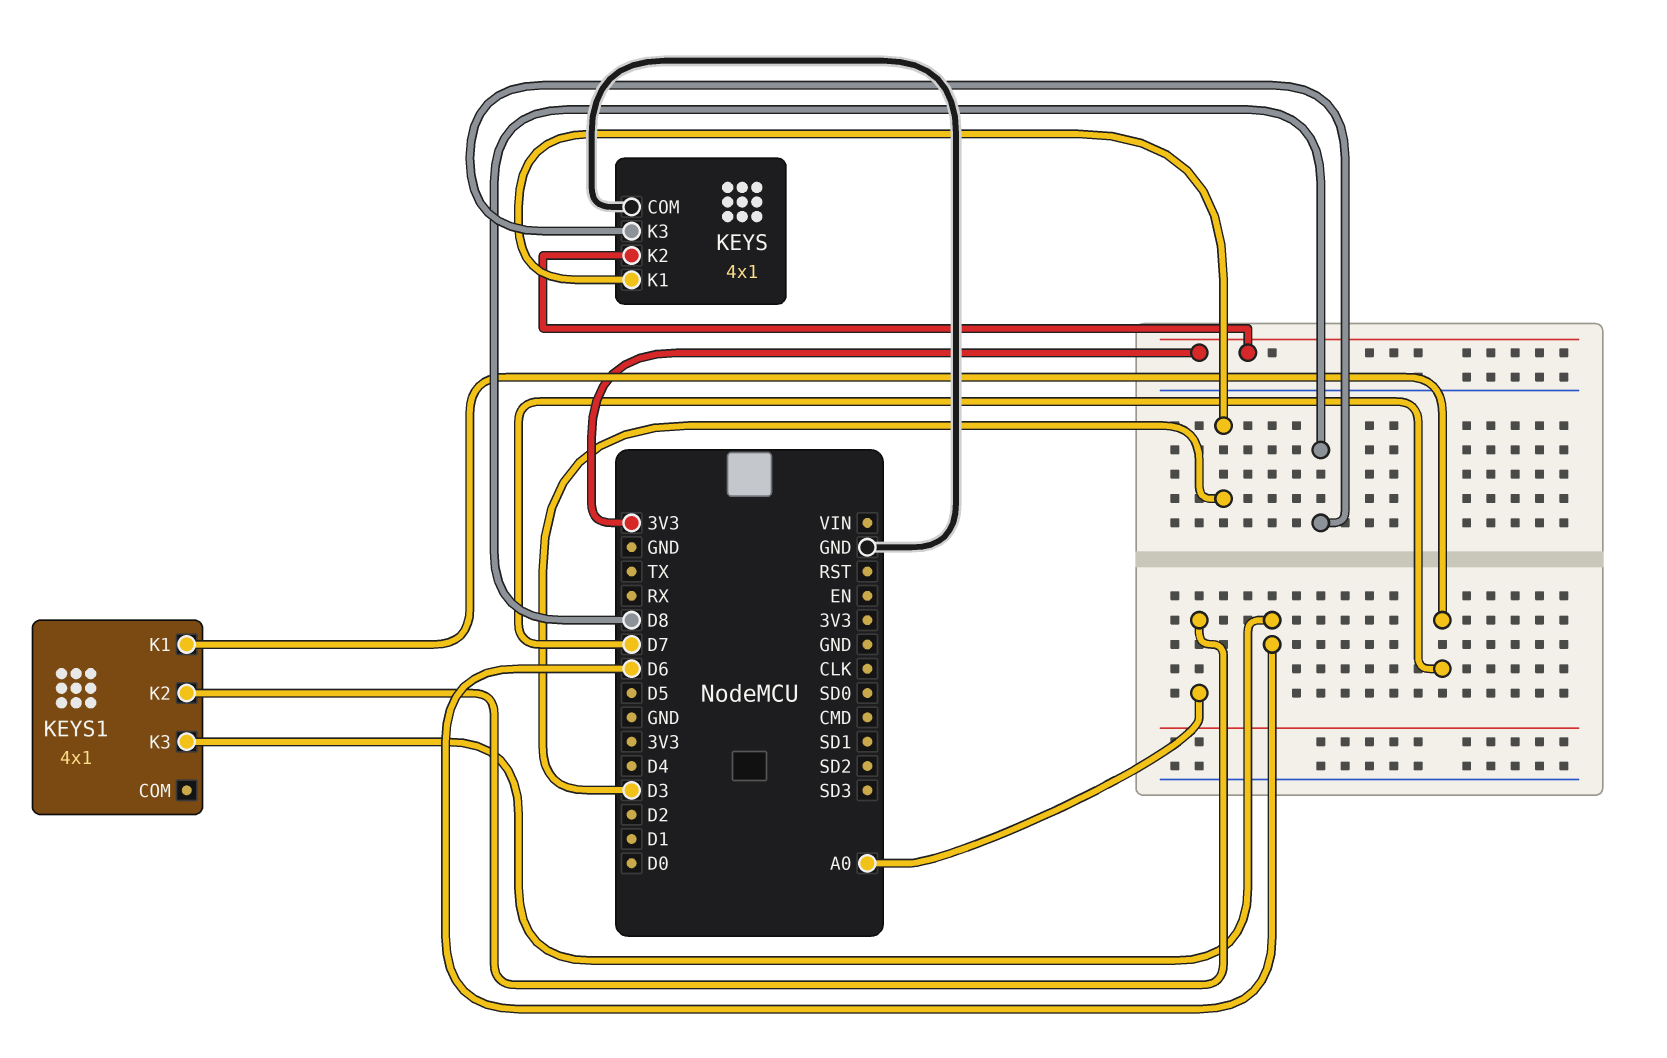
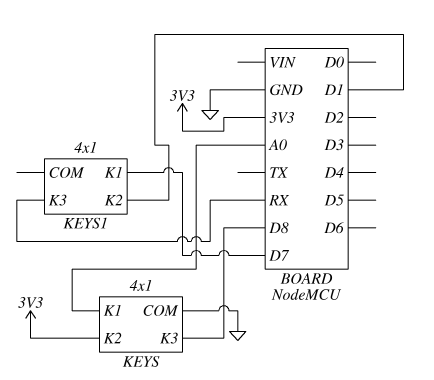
KEYS pin K1: D3 -> A0
KEYS1 pin K2: A0 -> D1
KEYS1 pin K3: D6 -> RX

